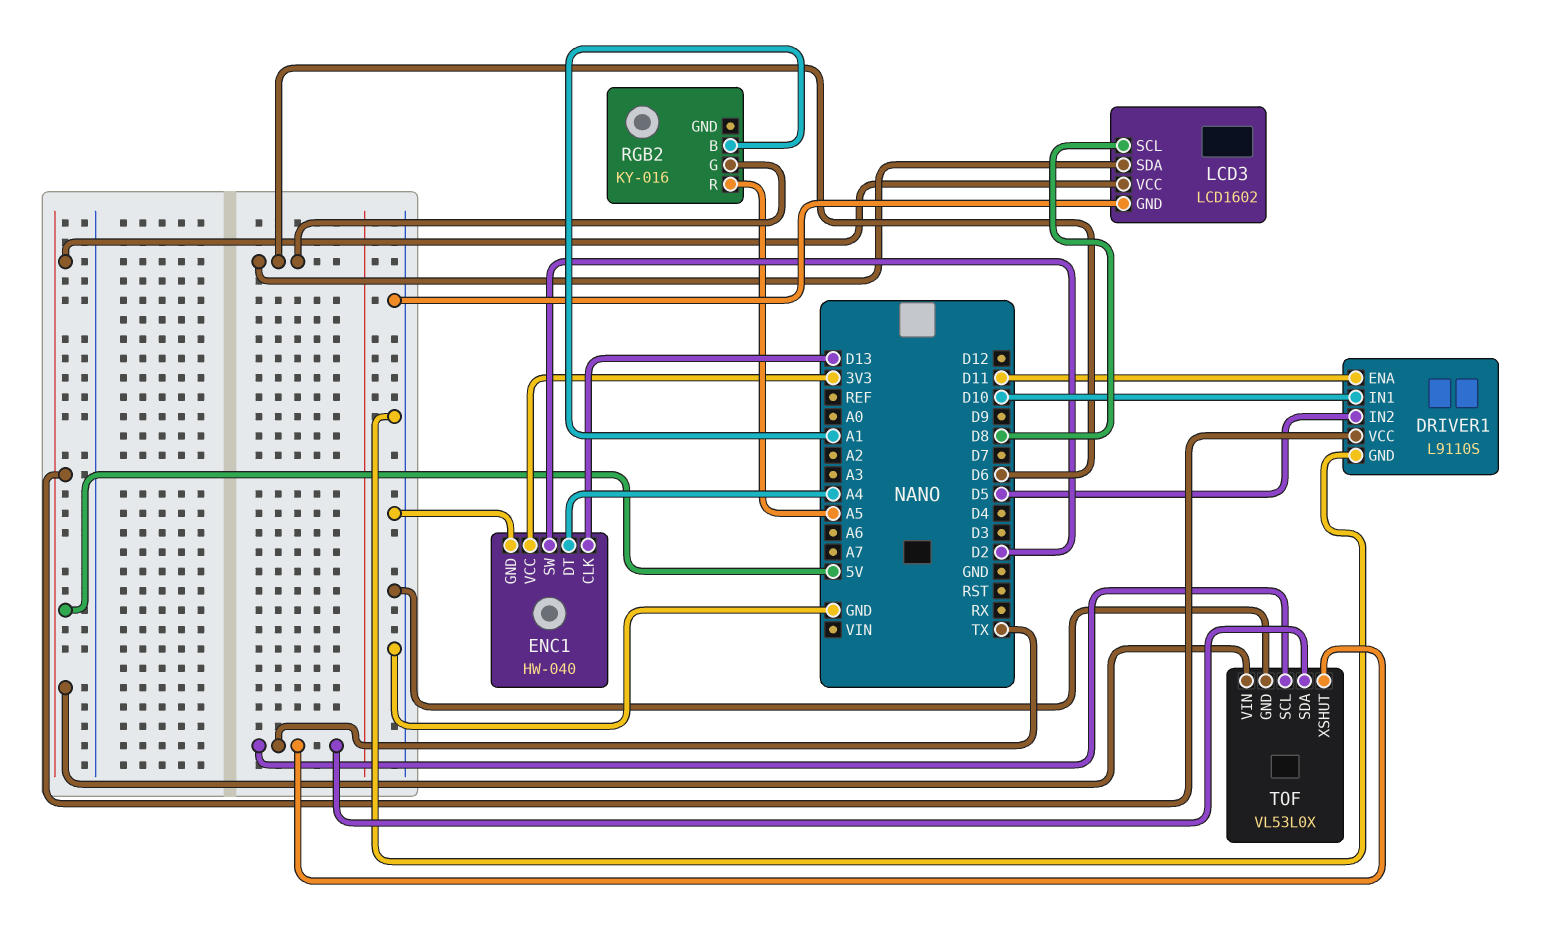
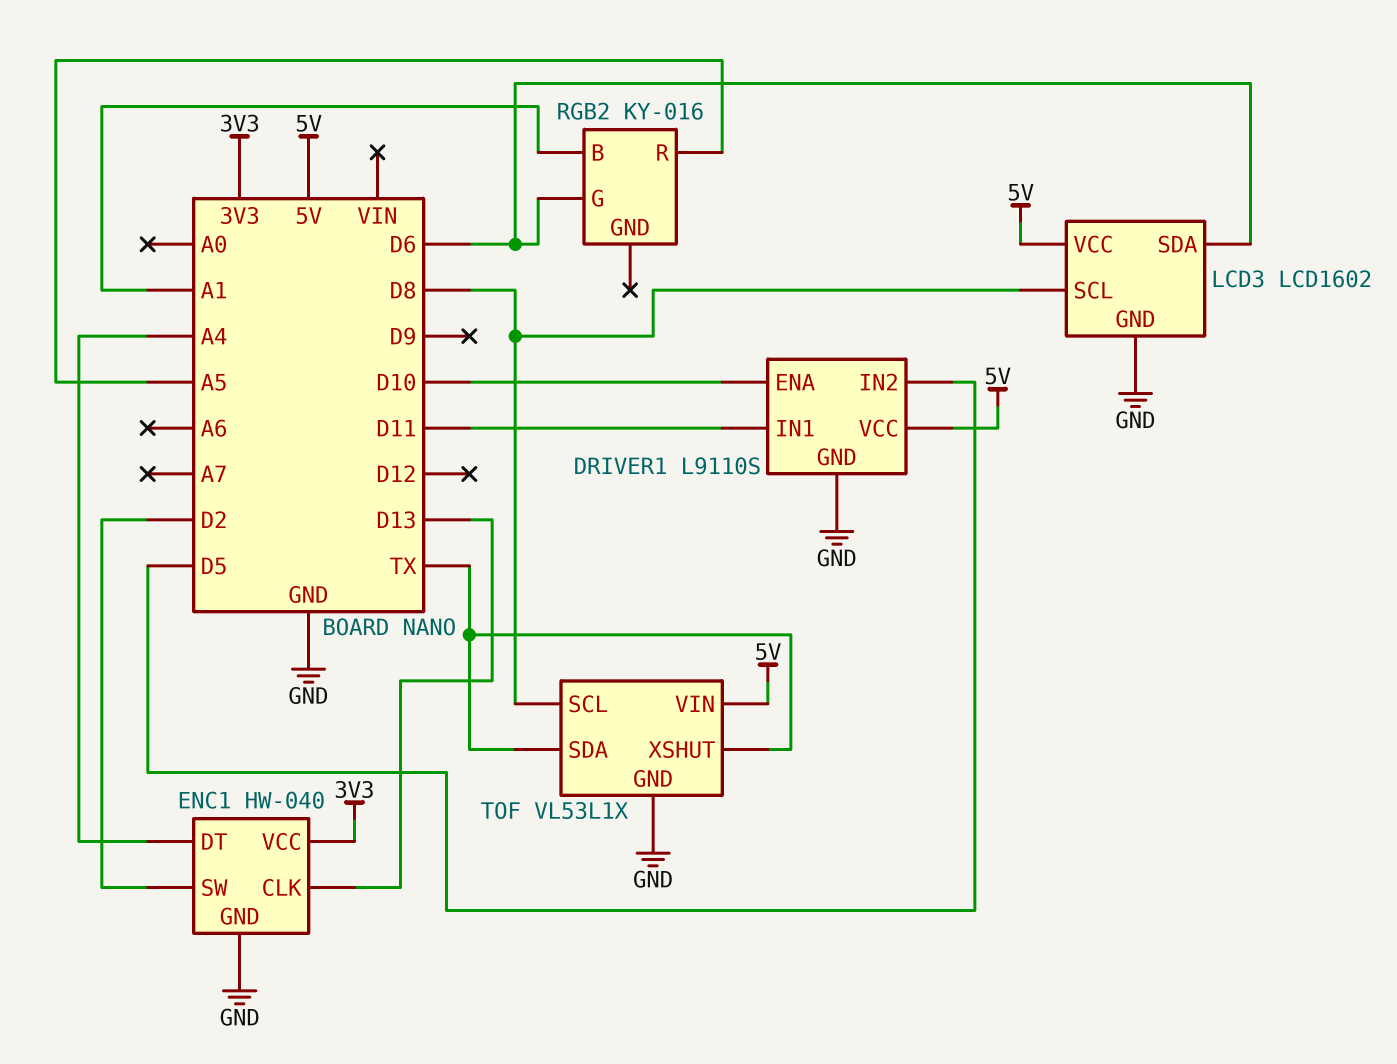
DRIVER1 pin ENA: D11 -> D10
DRIVER1 pin IN1: D10 -> D11
TOF: VL53L0X -> VL53L1X
TOF pin SCL: TX -> D8

